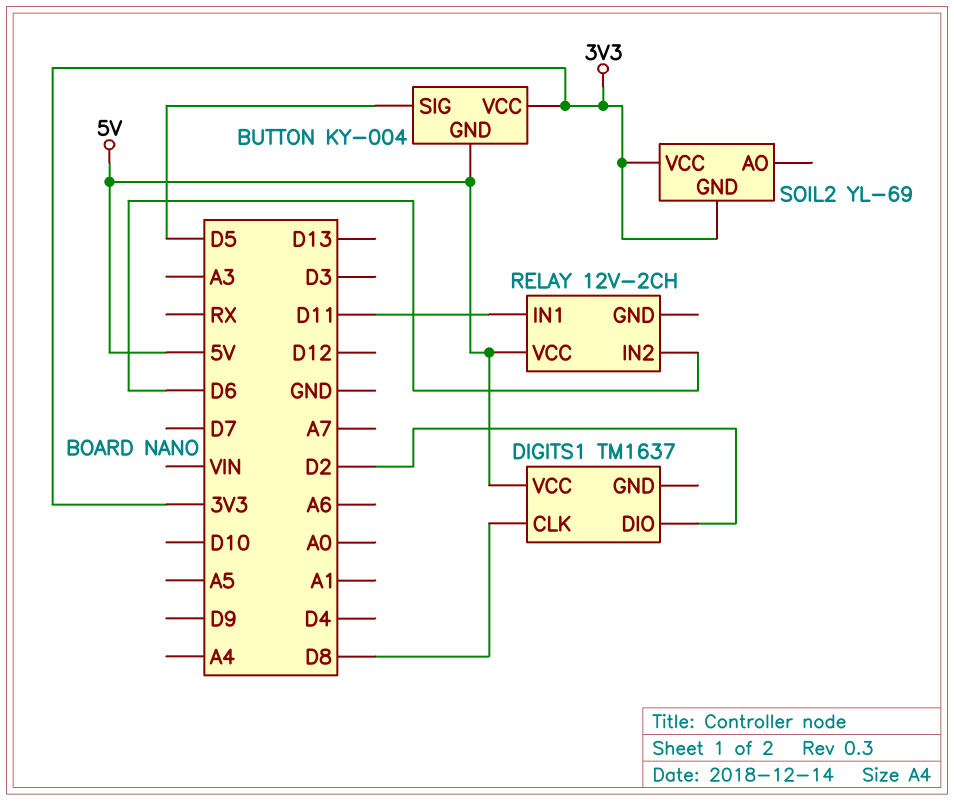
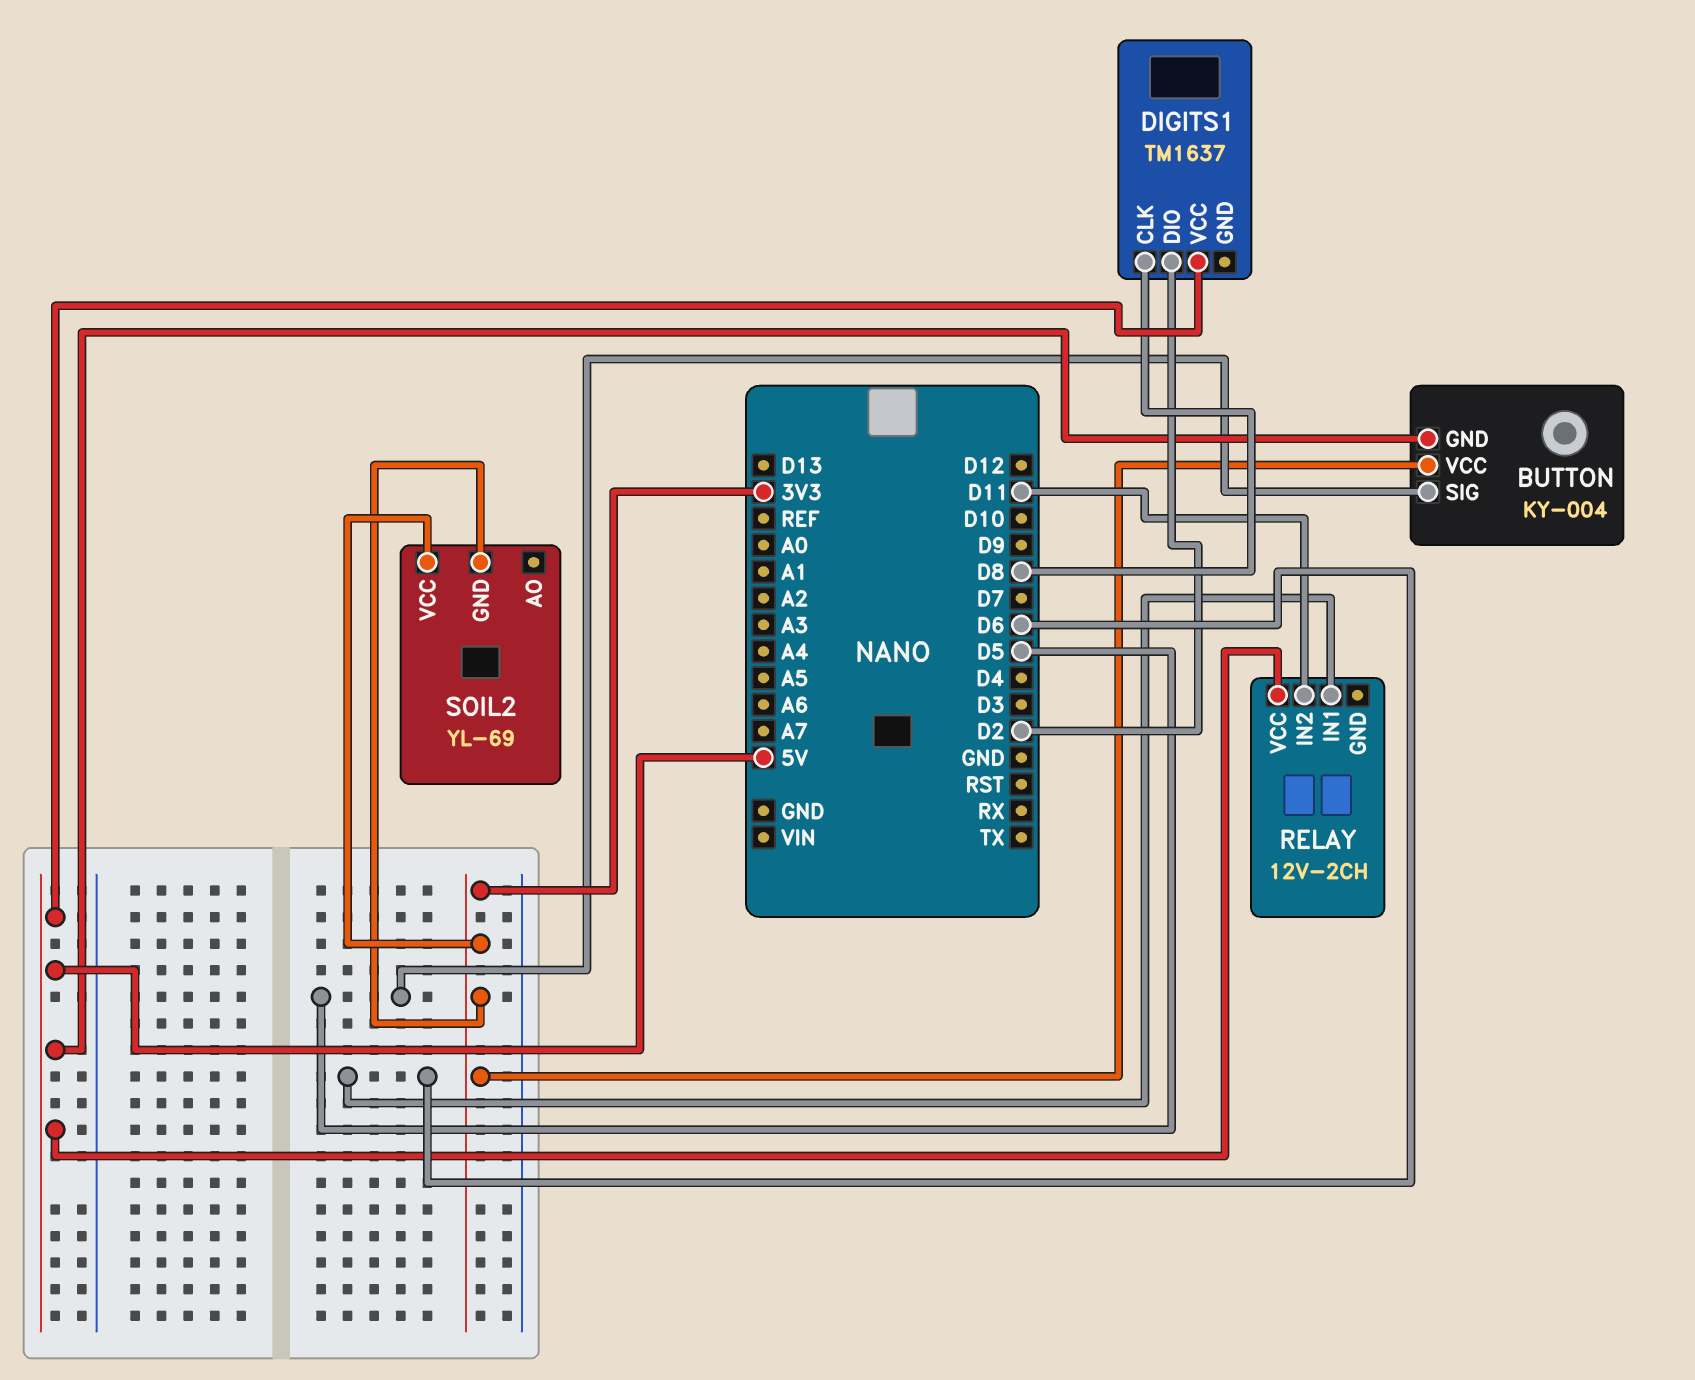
RELAY pin IN1: D11 -> D6
RELAY pin IN2: D6 -> D11

